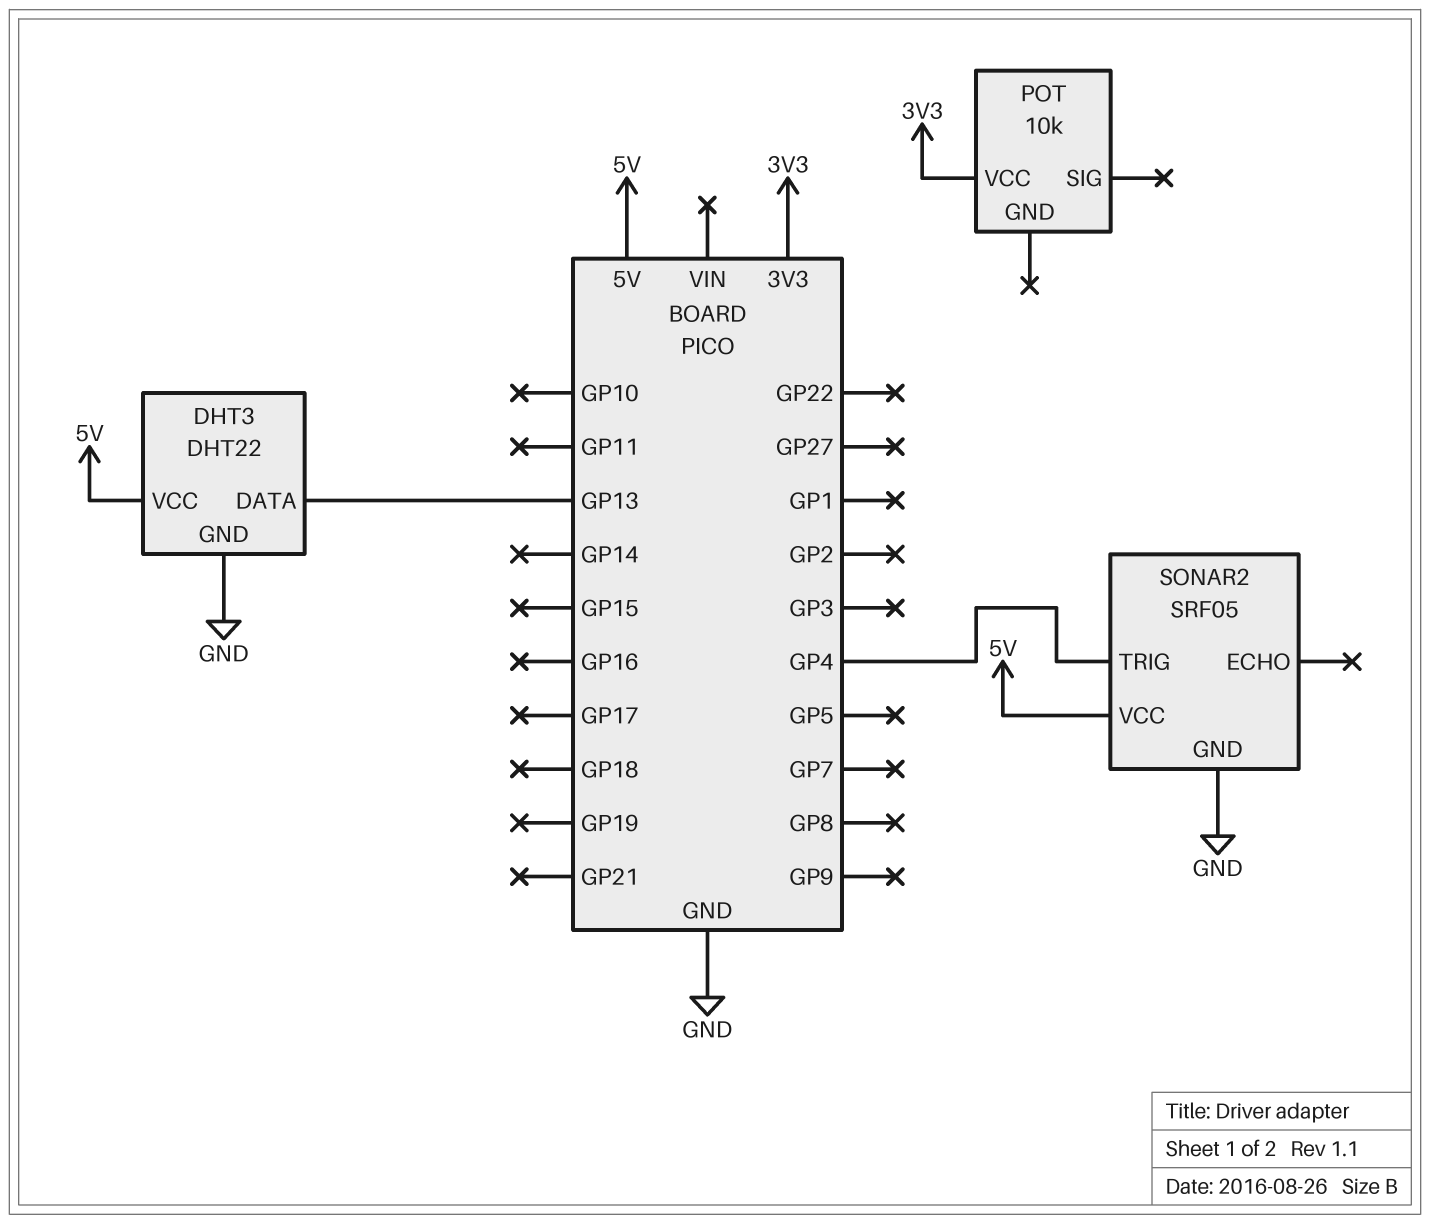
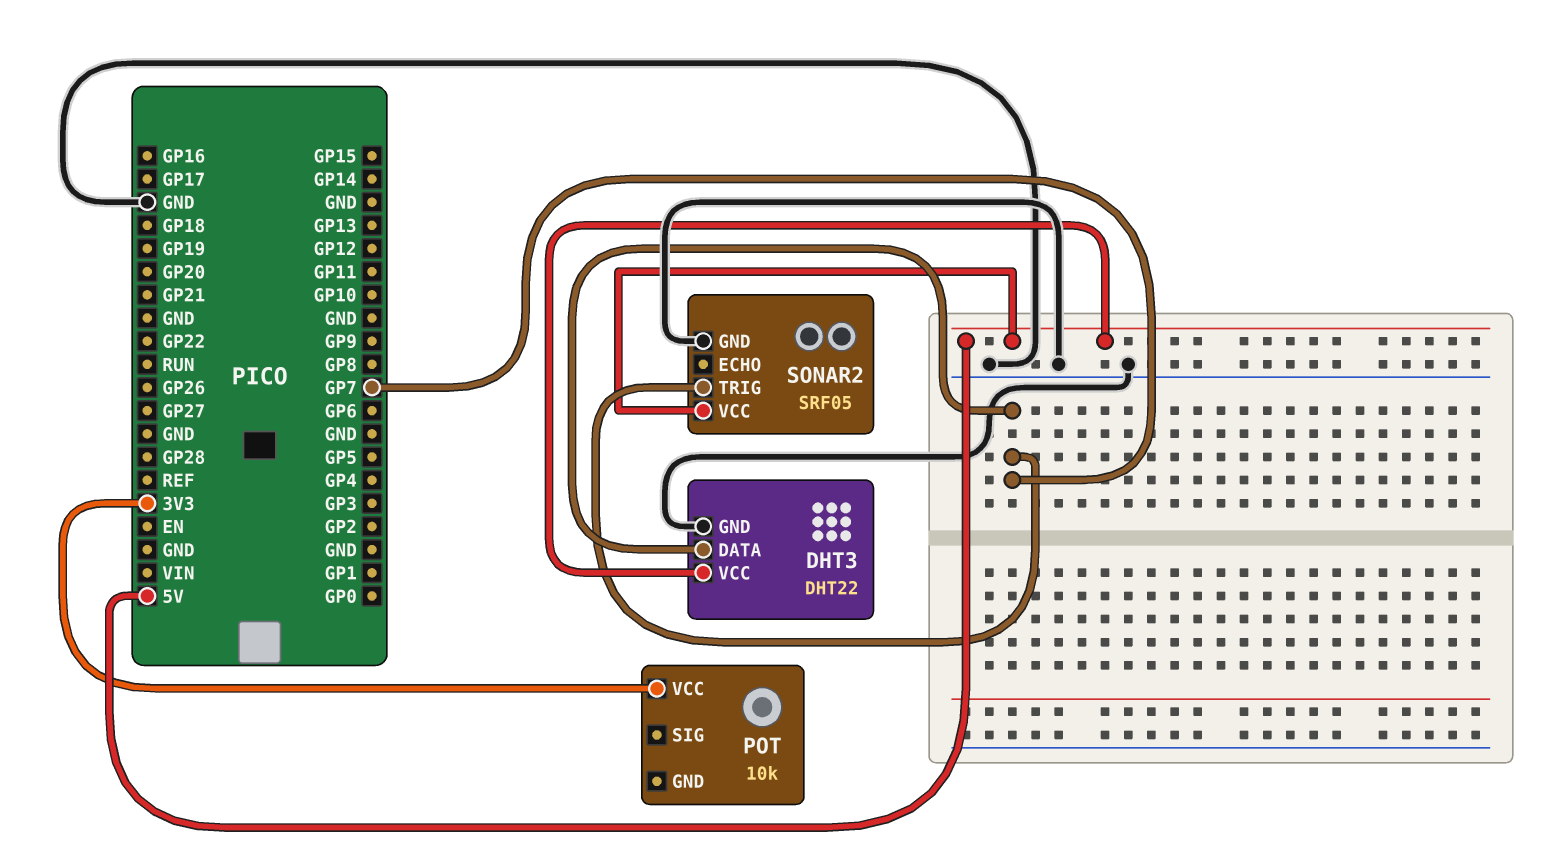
DHT3 pin DATA: GP13 -> GP7
SONAR2 pin TRIG: GP4 -> GP7

